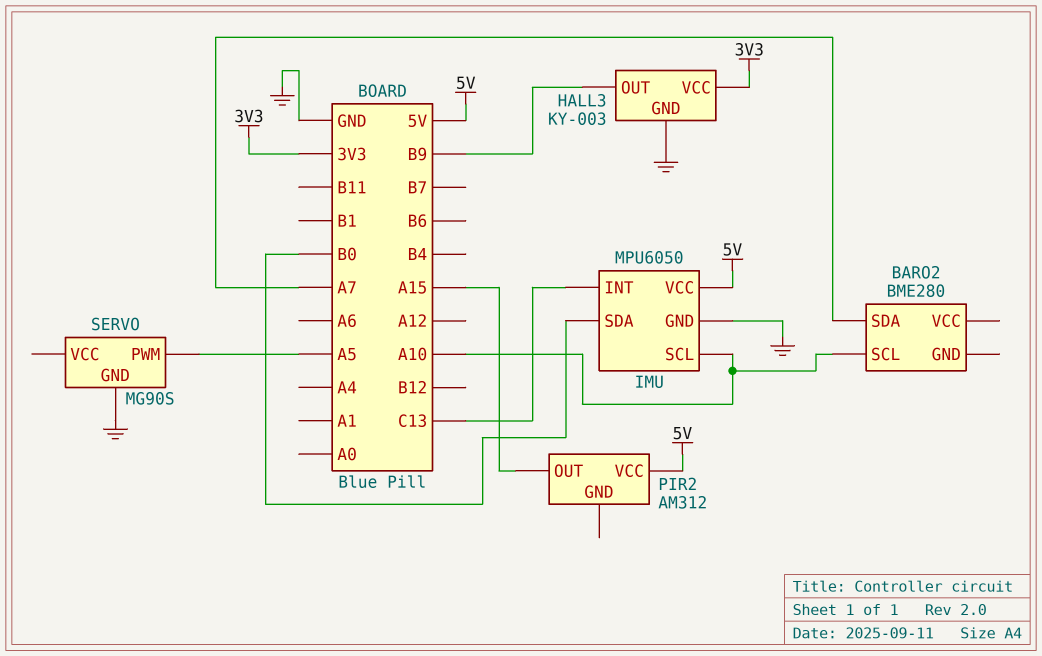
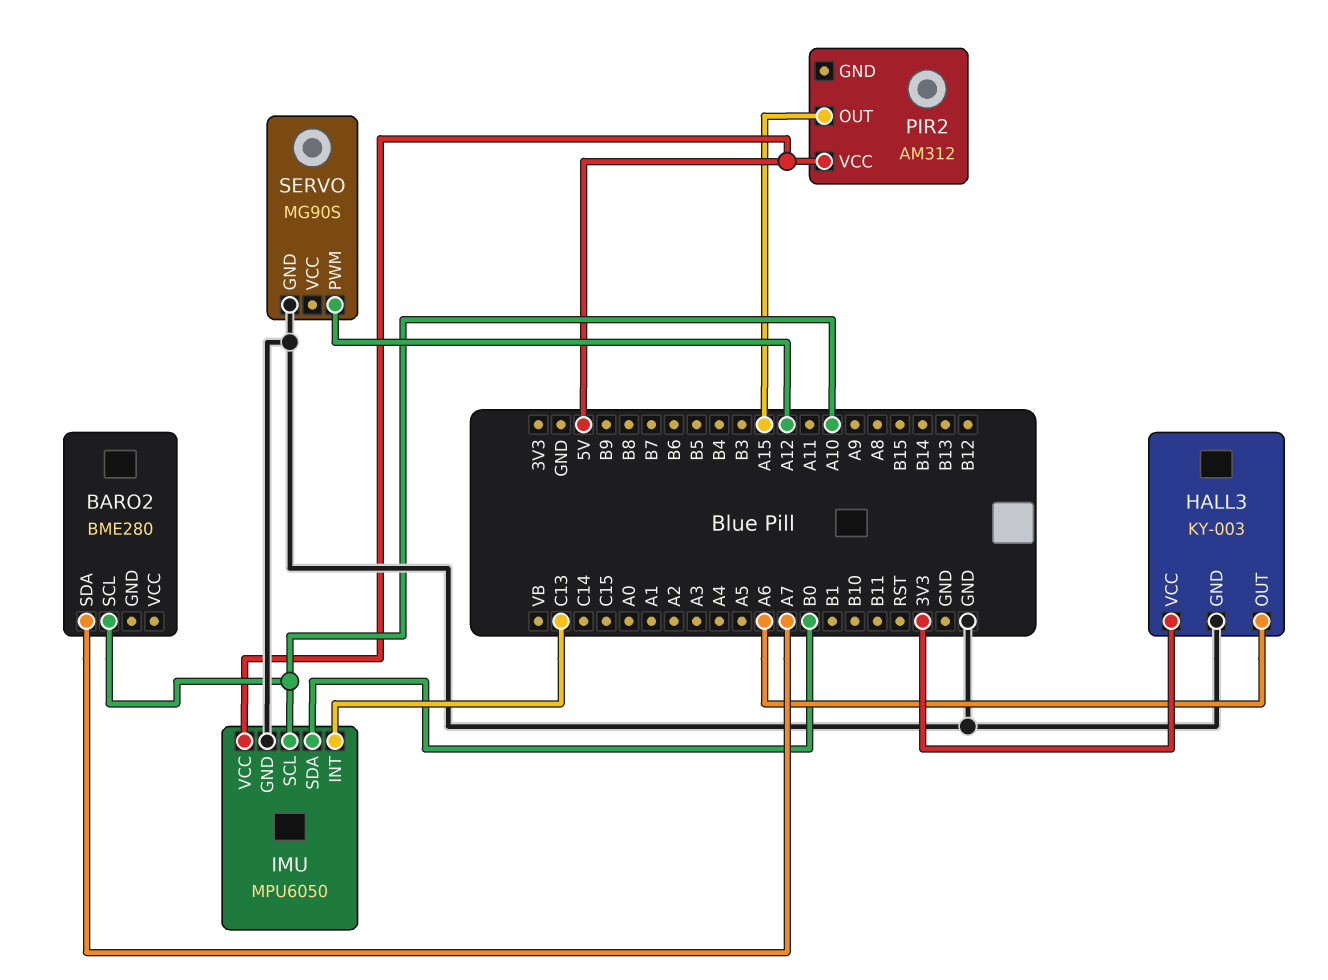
HALL3 pin OUT: B9 -> A6
SERVO pin PWM: A5 -> A12

